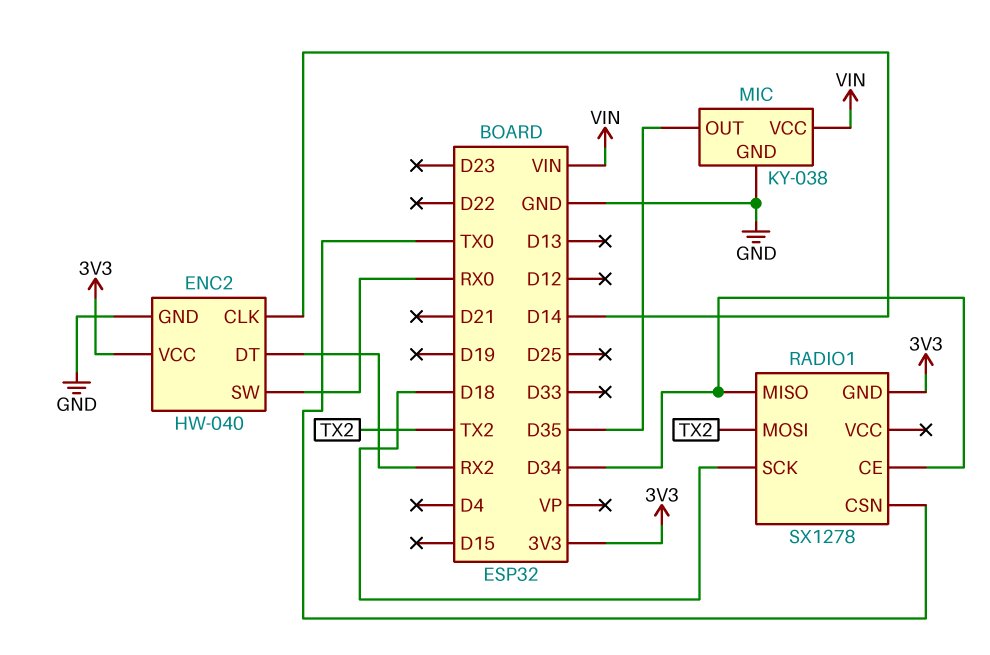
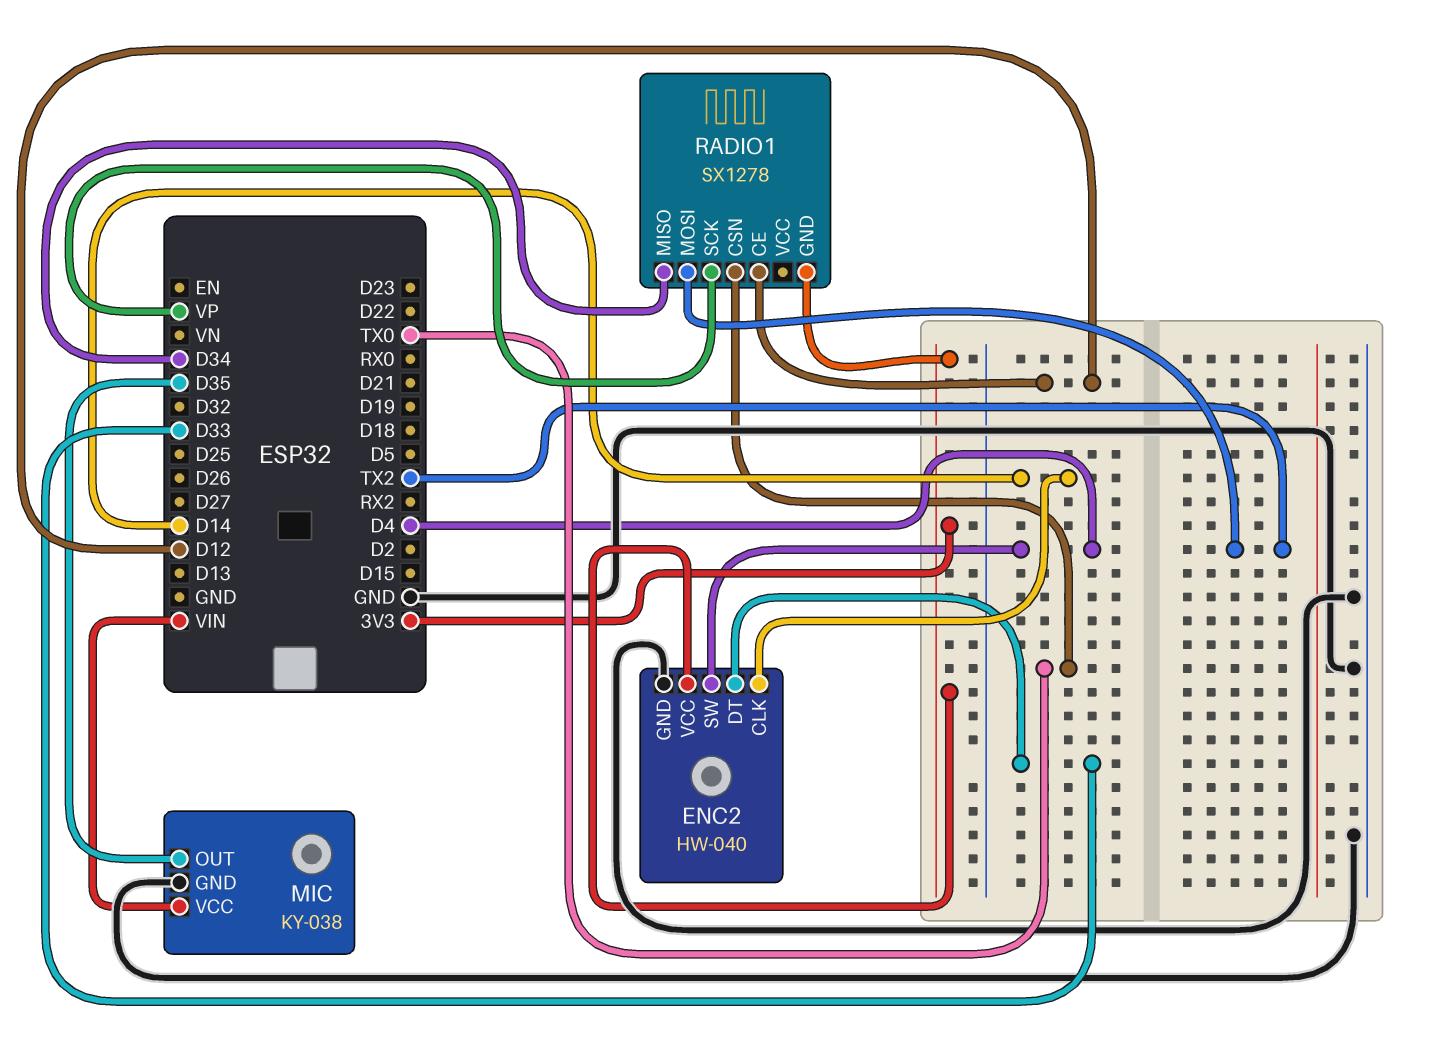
ENC2 pin DT: RX2 -> D33
ENC2 pin SW: RX0 -> D4
RADIO1 pin CE: D34 -> D12
RADIO1 pin SCK: D18 -> VP

